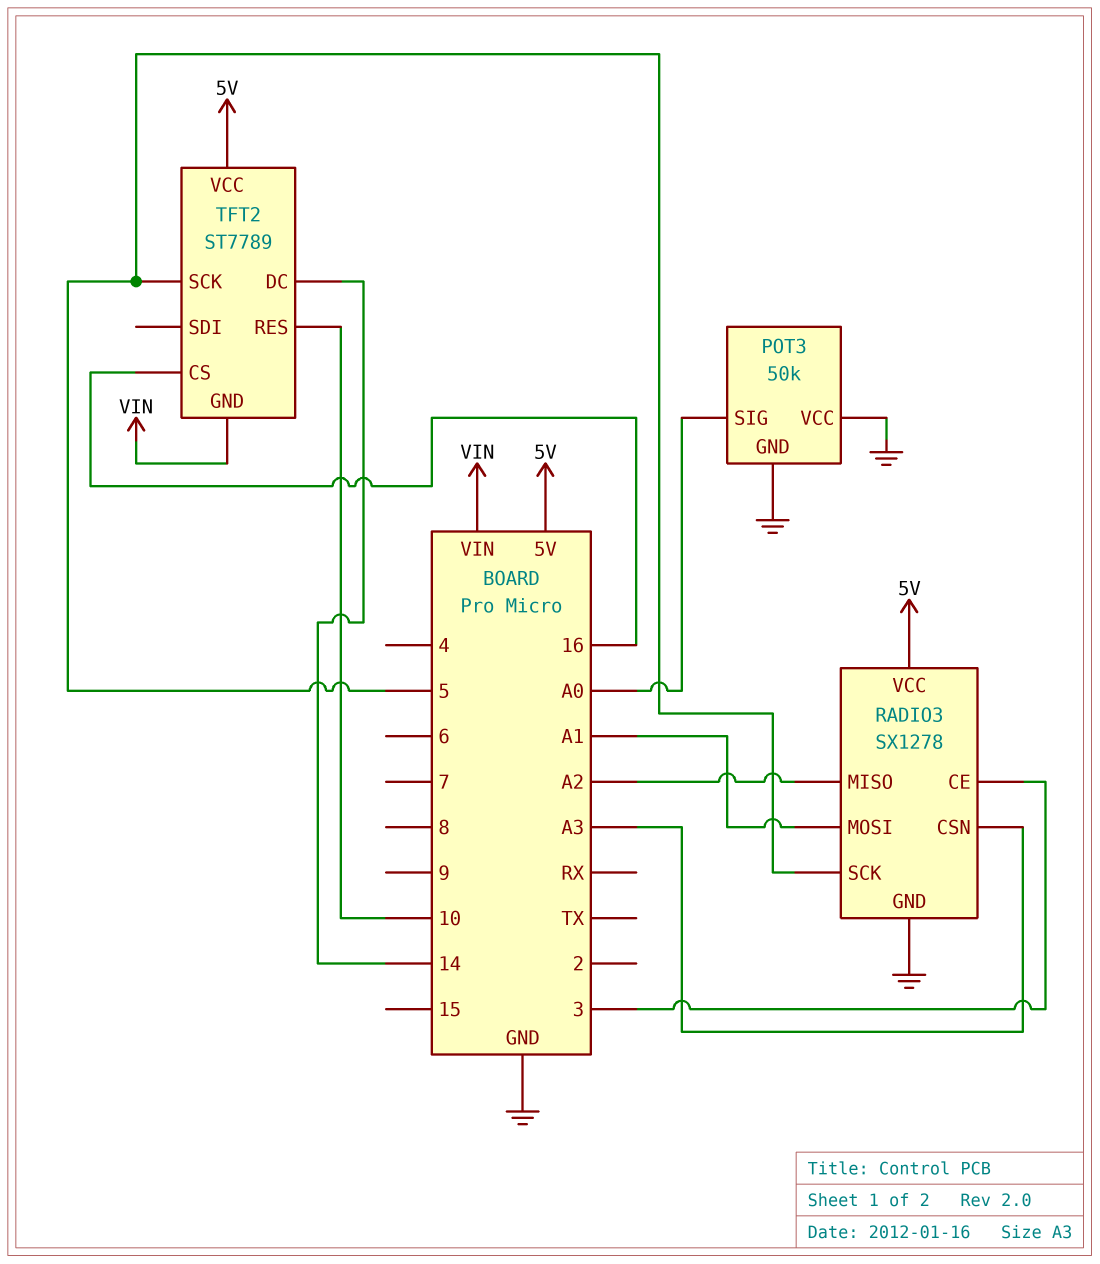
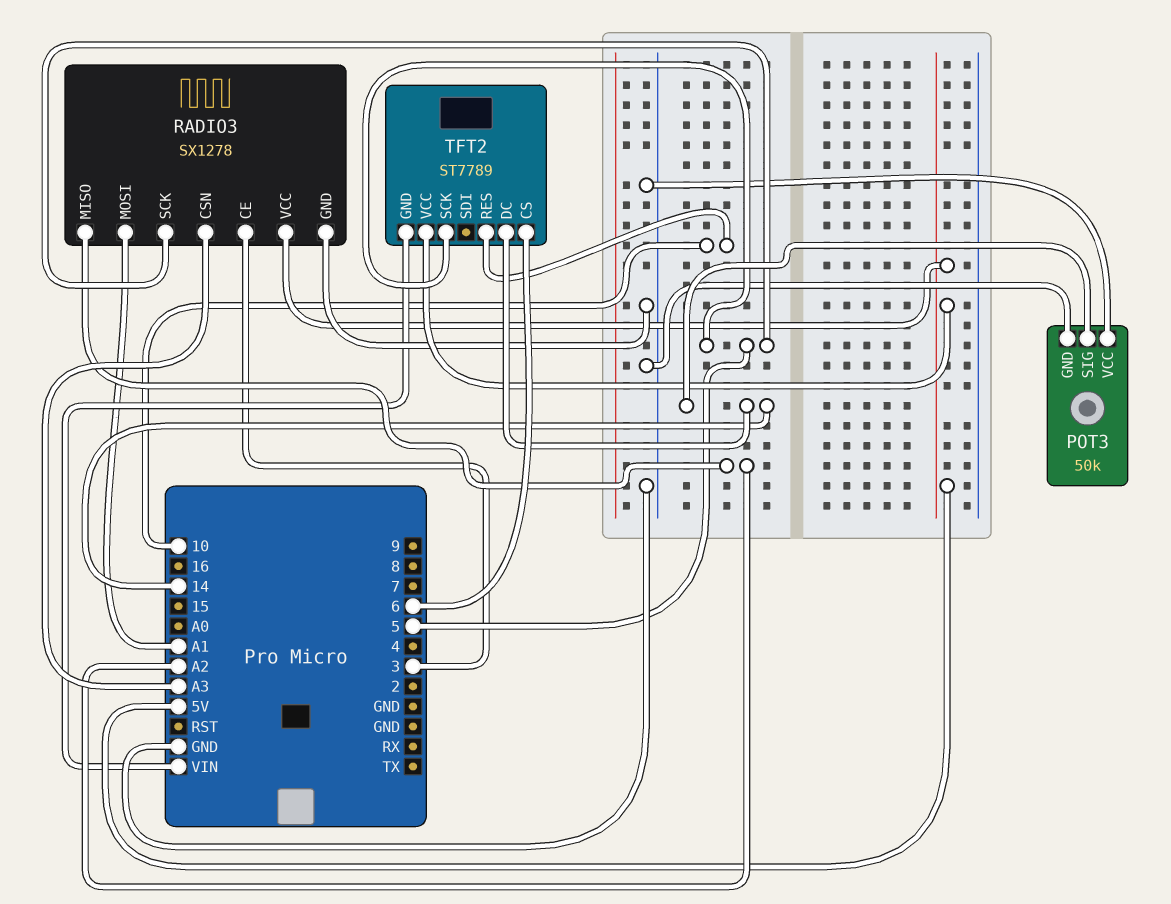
POT3 pin SIG: A0 -> 14
TFT2 pin CS: 16 -> 6

